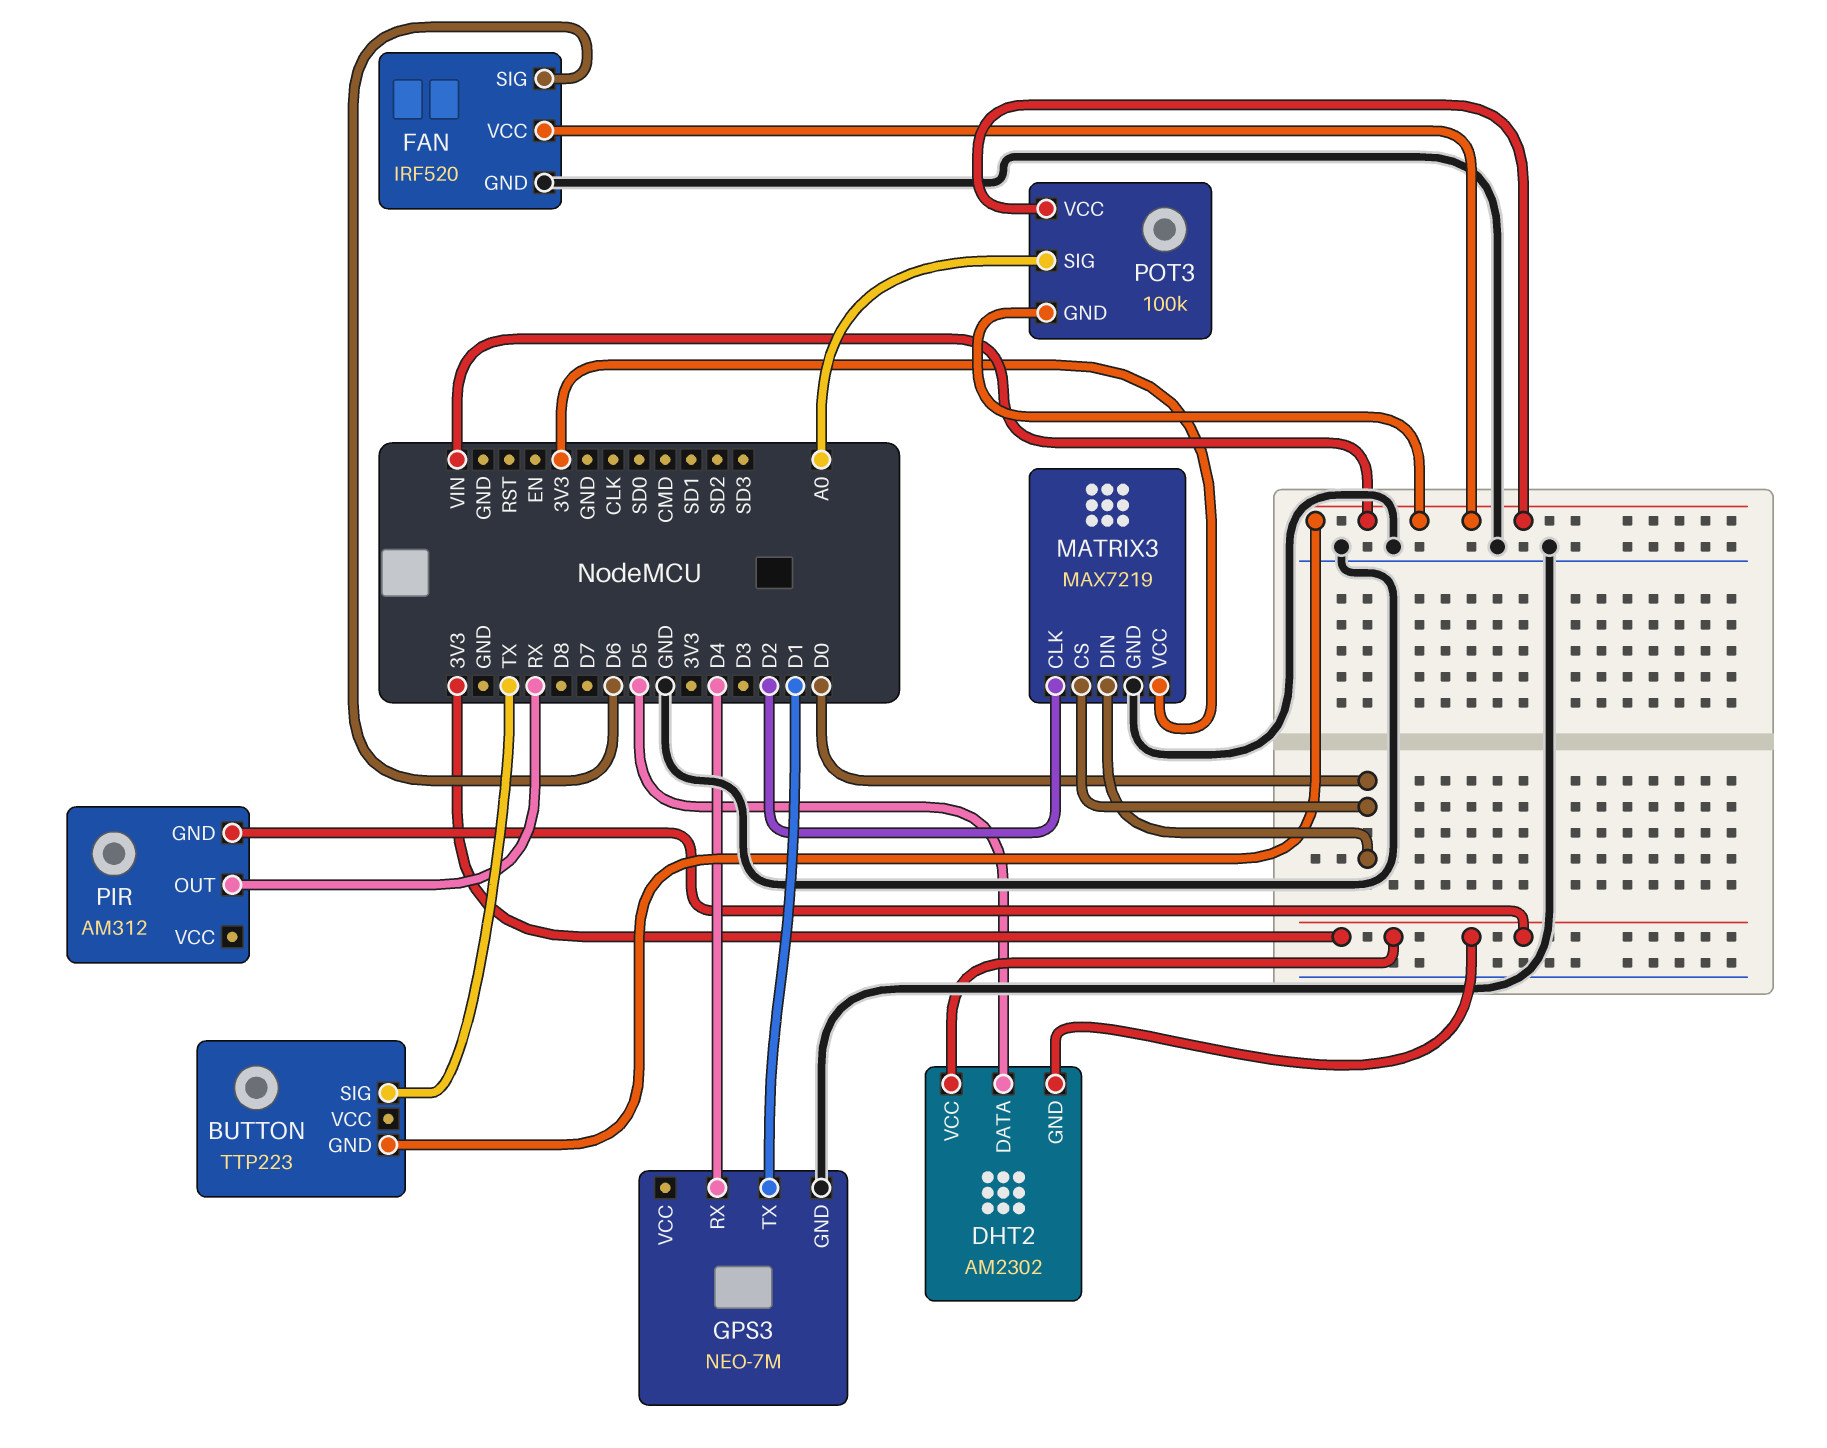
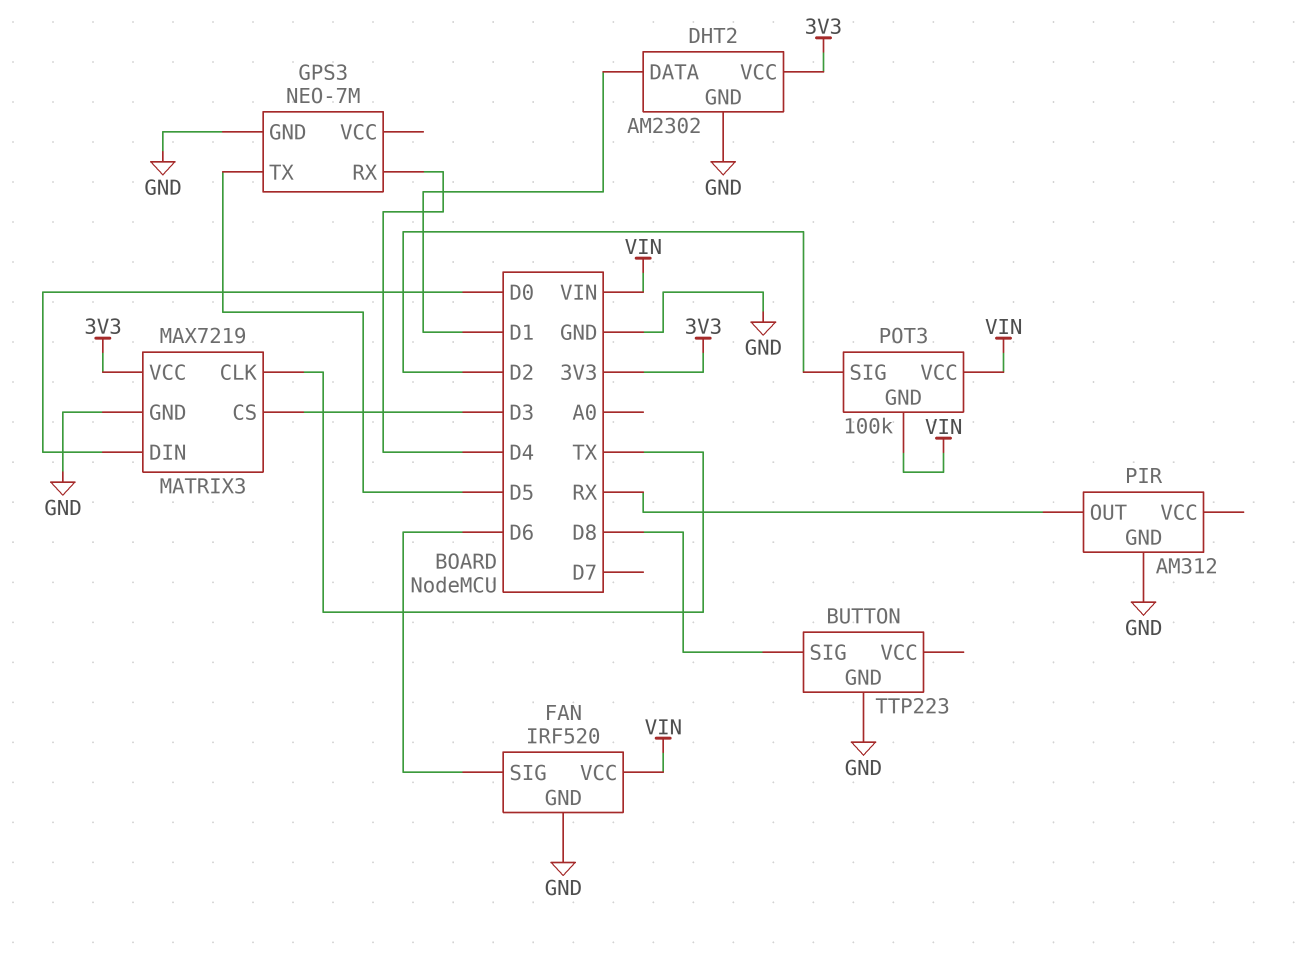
BUTTON pin GND: VIN -> GND
BUTTON pin SIG: TX -> D8
DHT2 pin DATA: D5 -> D1
DHT2 pin GND: 3V3 -> GND
GPS3 pin TX: D1 -> D5
MATRIX3 pin CLK: D2 -> TX
MATRIX3 pin CS: D0 -> D3
PIR pin GND: 3V3 -> GND
POT3 pin SIG: A0 -> D2

